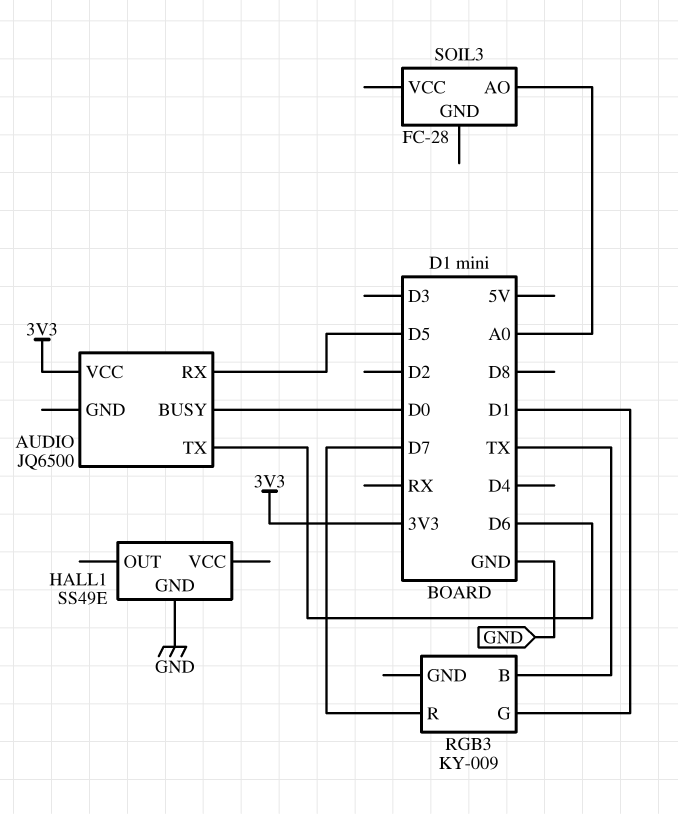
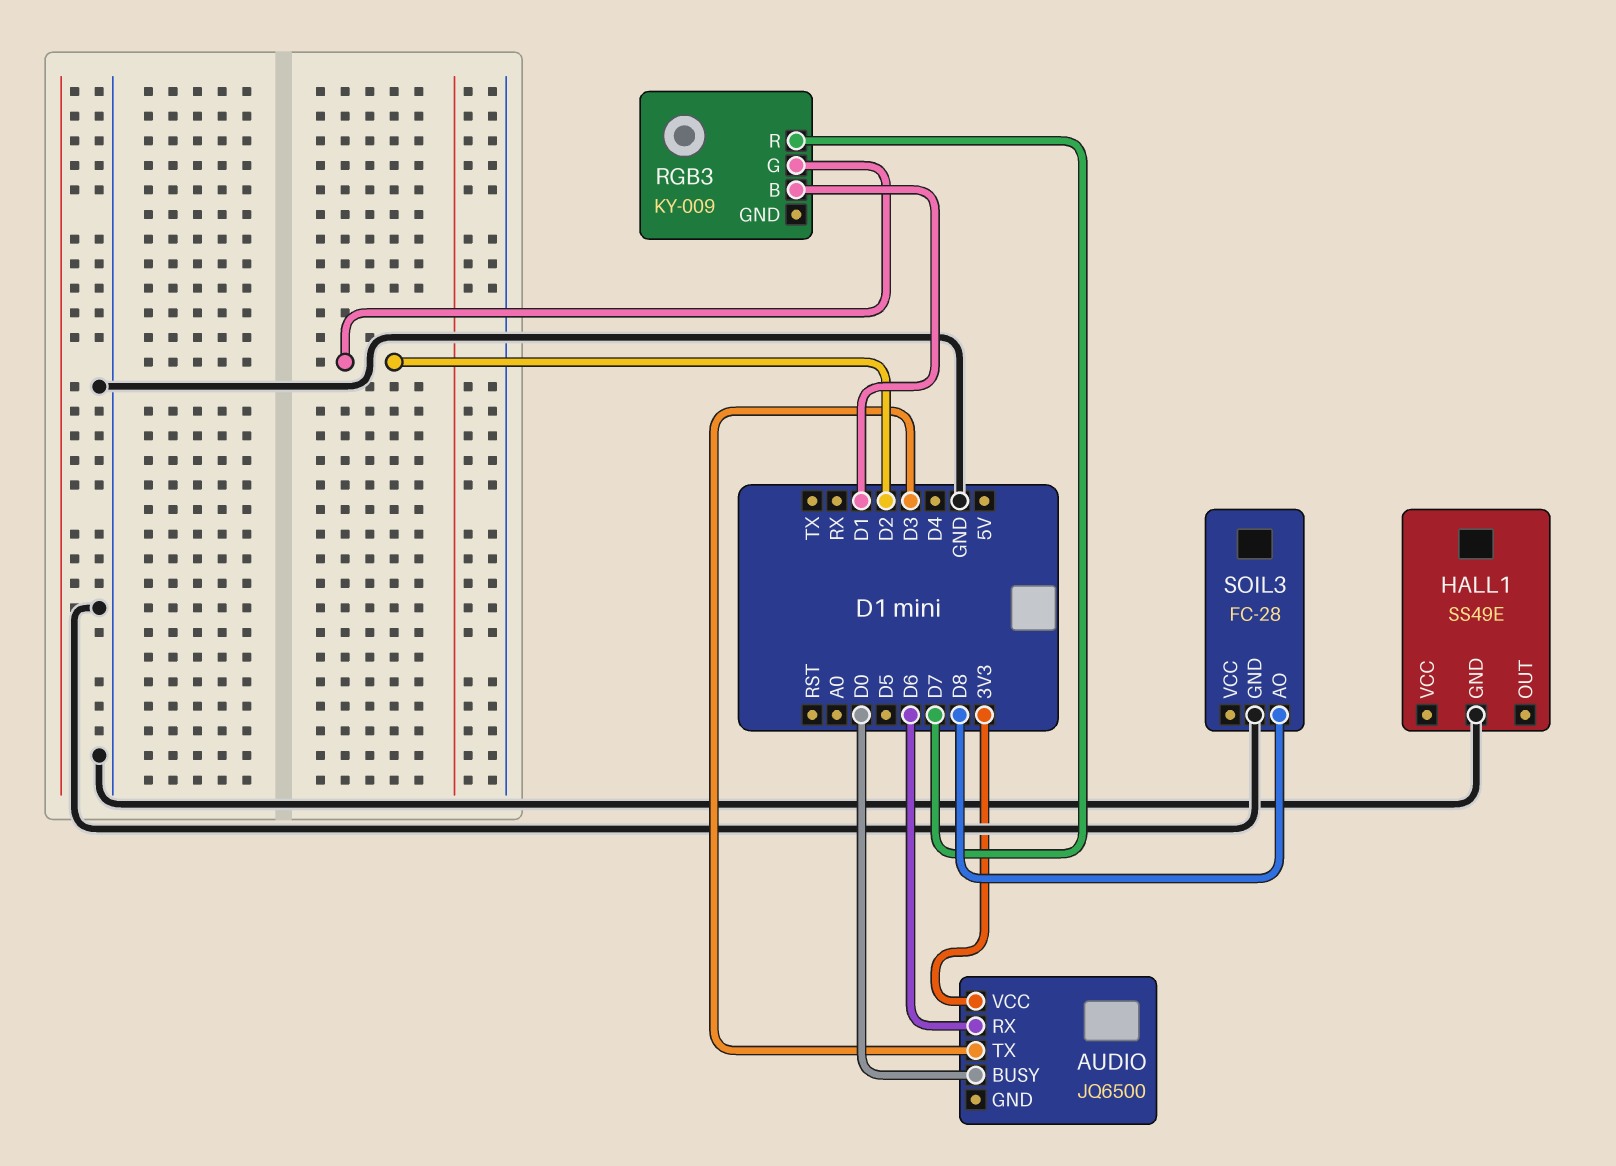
AUDIO pin RX: D5 -> D6
AUDIO pin TX: D6 -> D3
RGB3 pin B: TX -> D1
RGB3 pin G: D1 -> D2
SOIL3 pin AO: A0 -> D8
SOIL3 pin GND: none -> GND

